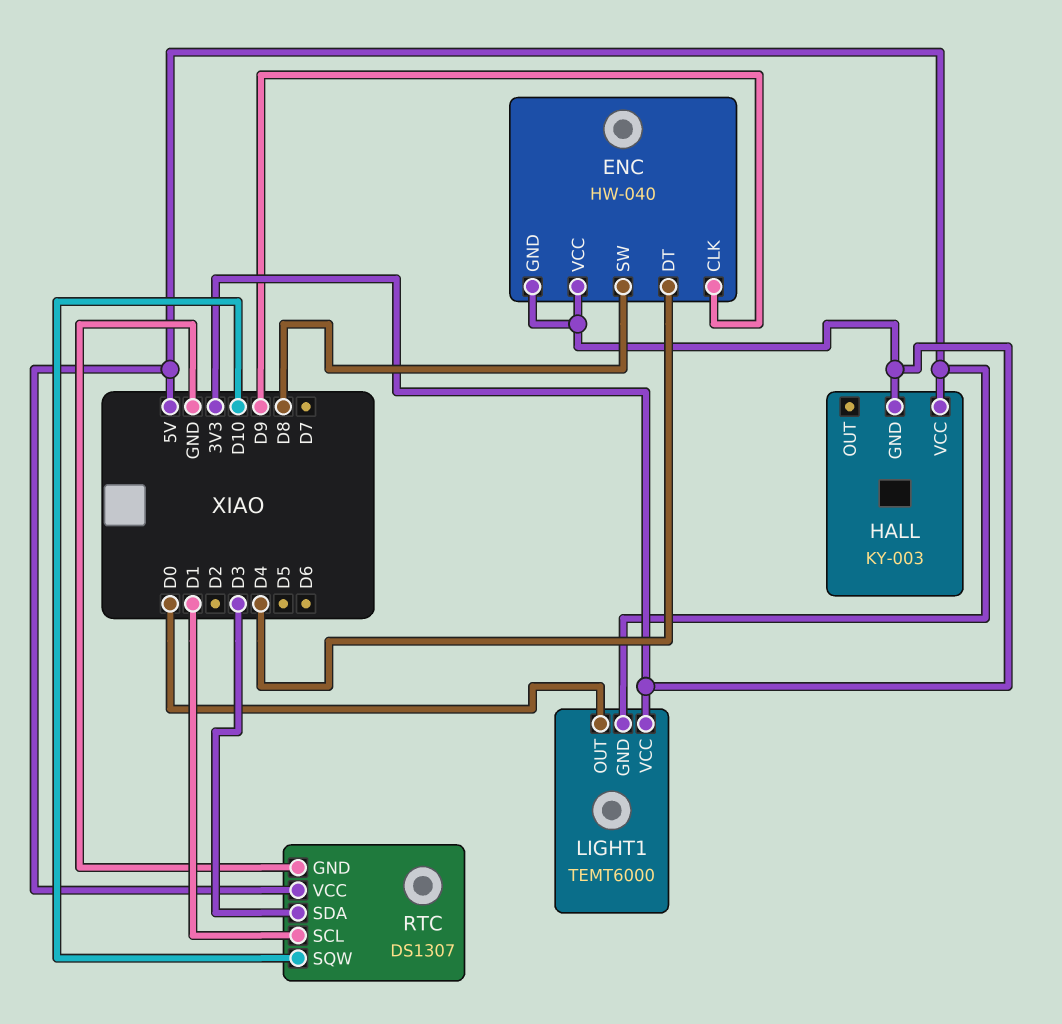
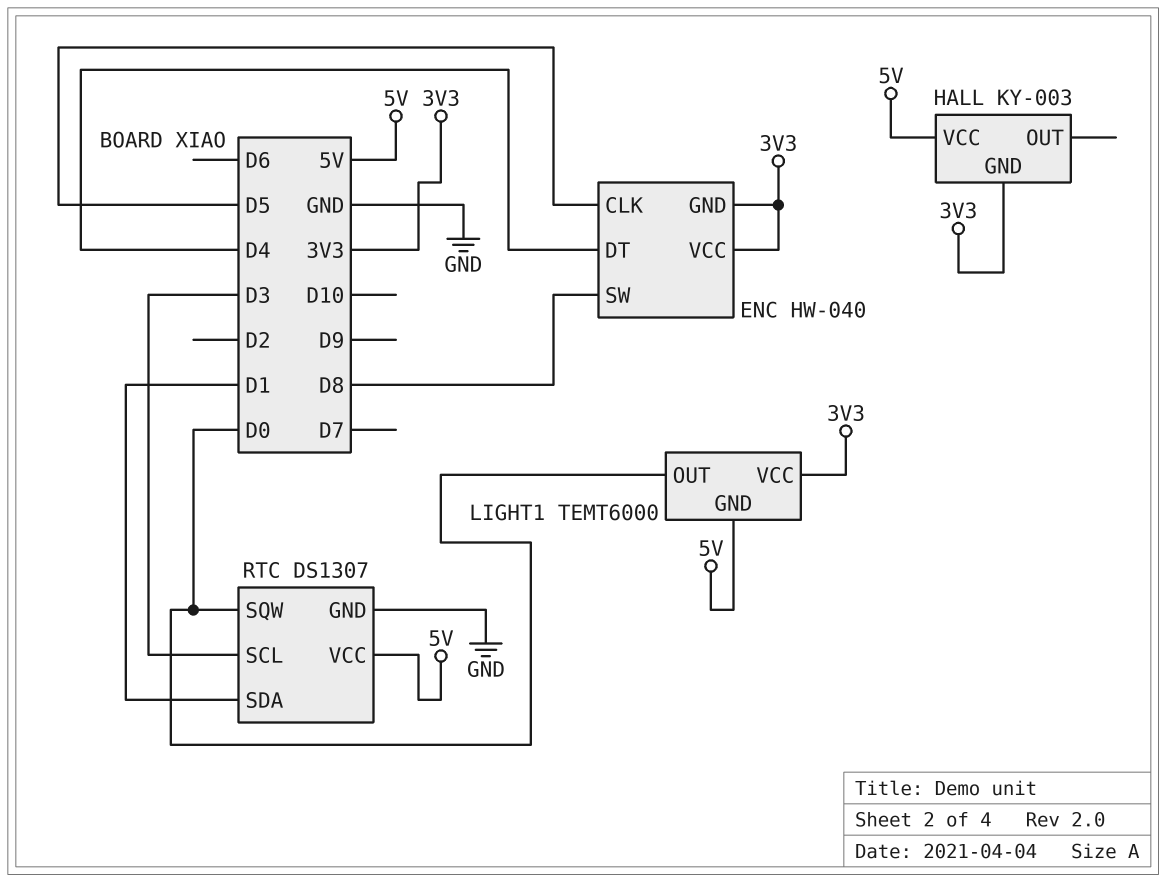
ENC pin CLK: D9 -> D5
RTC pin SCL: D1 -> D3
RTC pin SDA: D3 -> D1
RTC pin SQW: D10 -> D0

